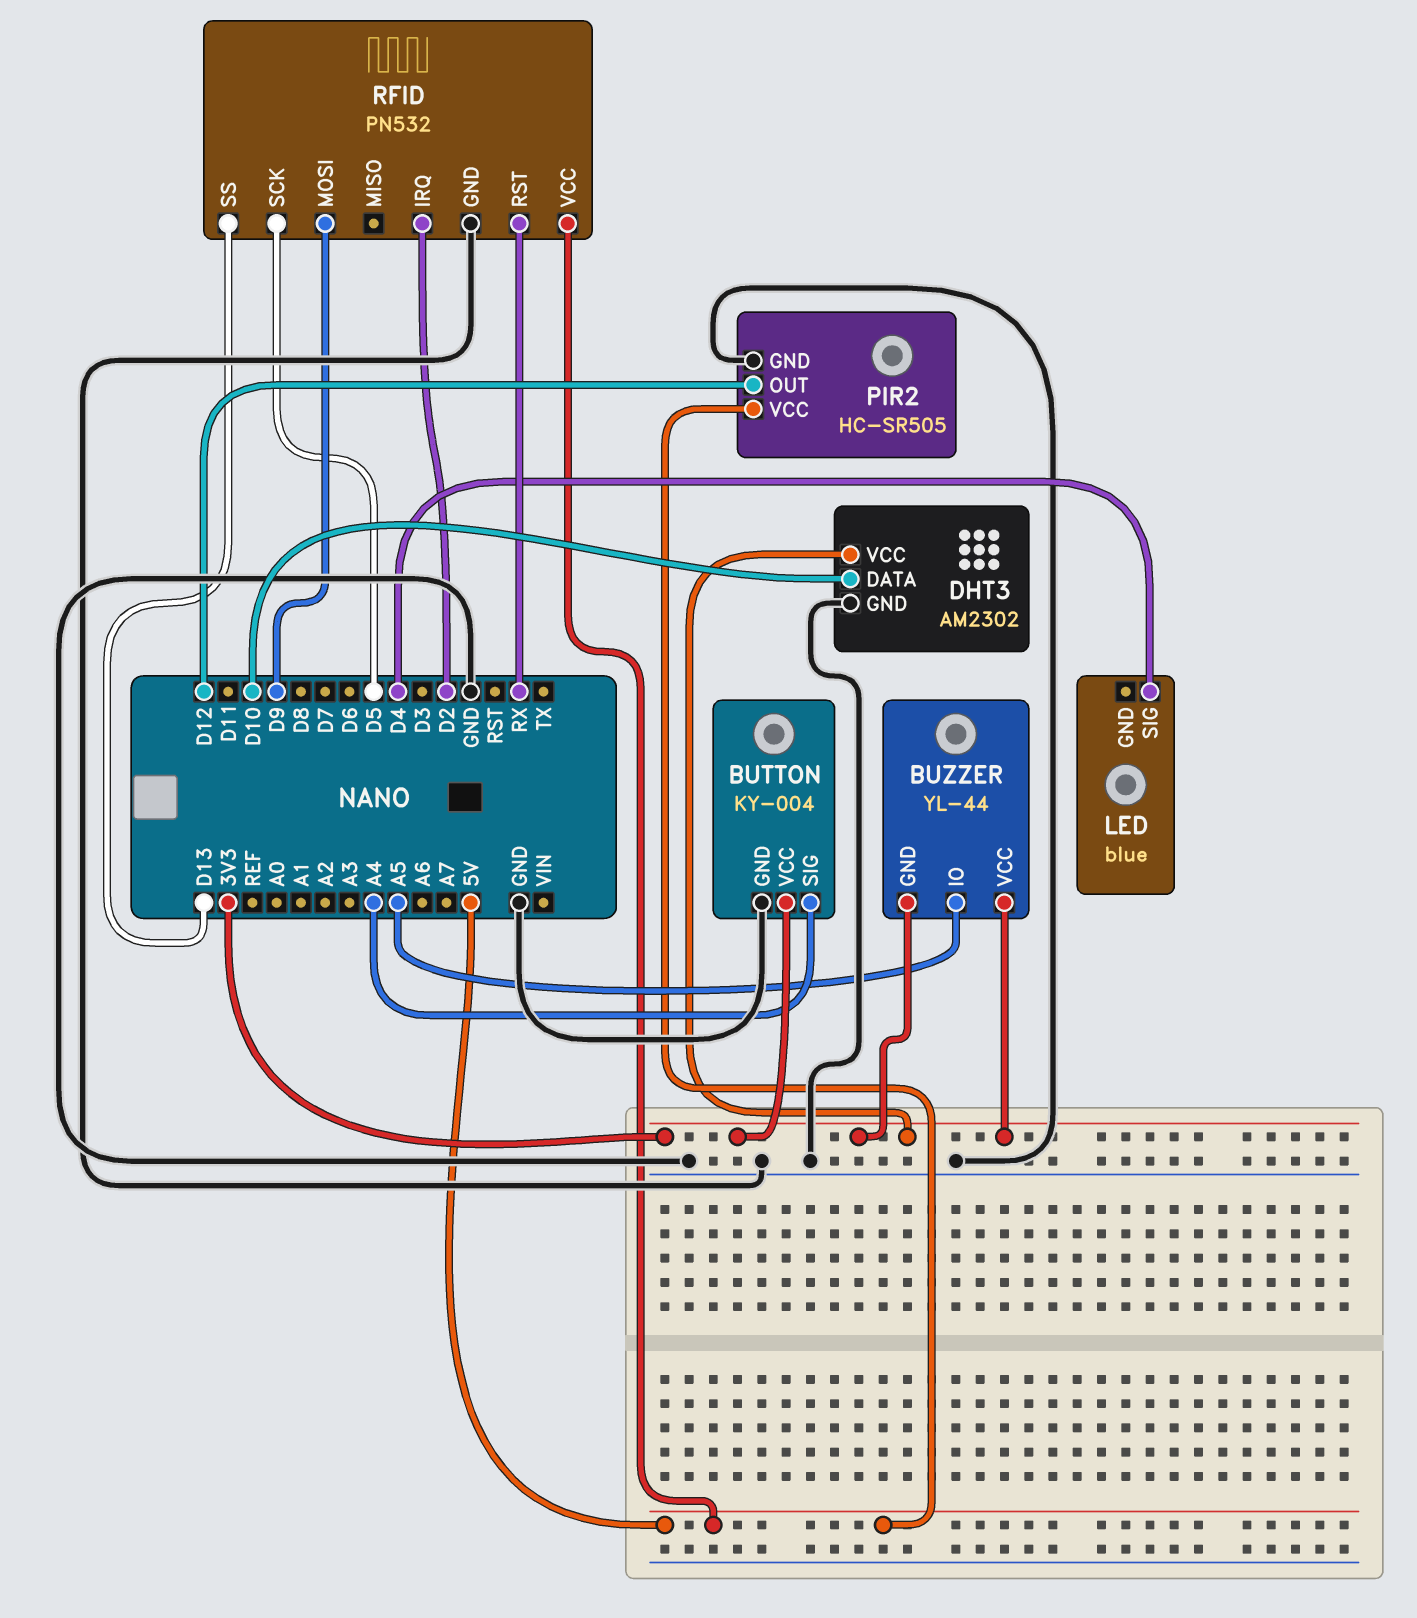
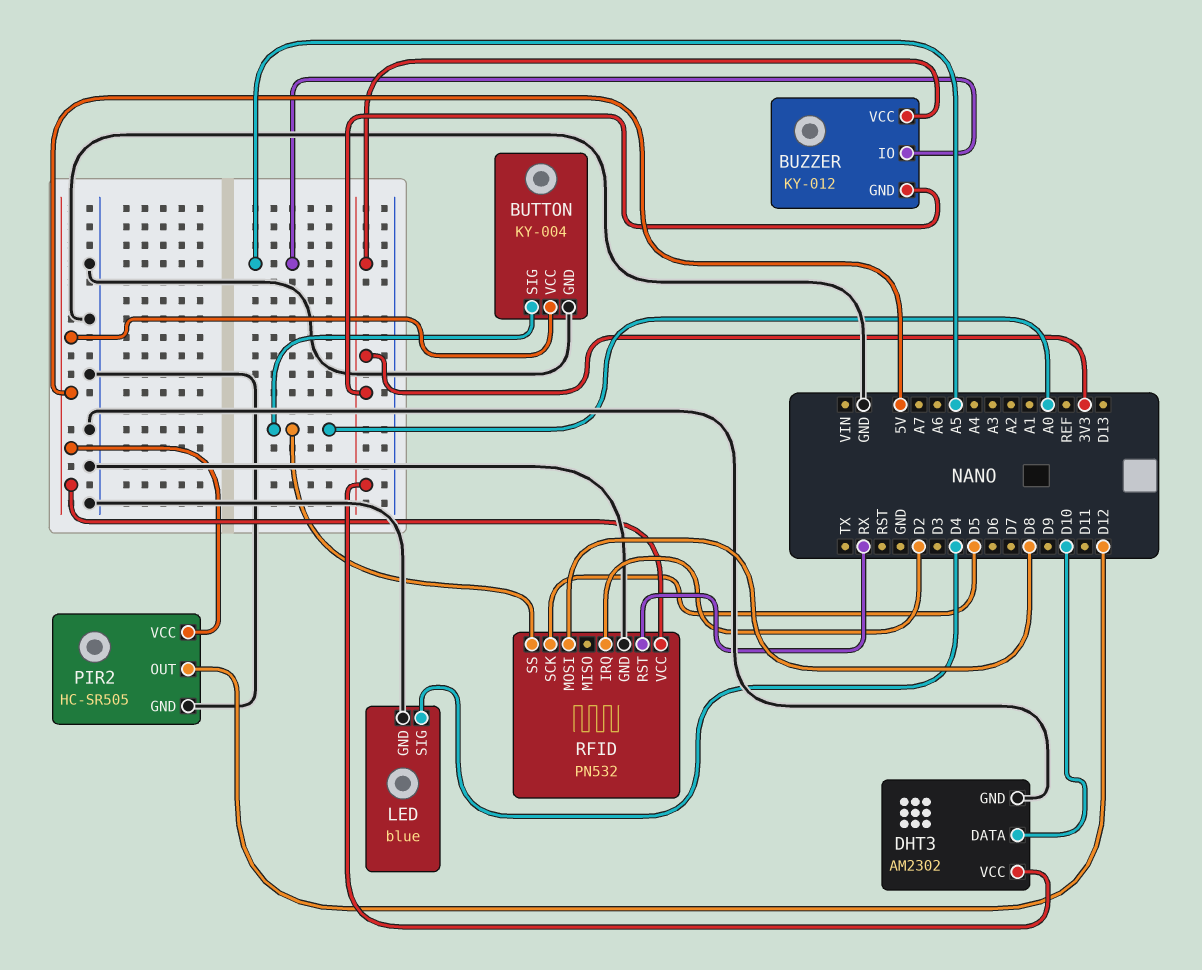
BUTTON pin SIG: A4 -> A0
BUTTON pin VCC: 3V3 -> 5V
BUZZER: YL-44 -> KY-012
LED pin GND: none -> GND
RFID pin MOSI: D9 -> D8
RFID pin SS: D13 -> A0

